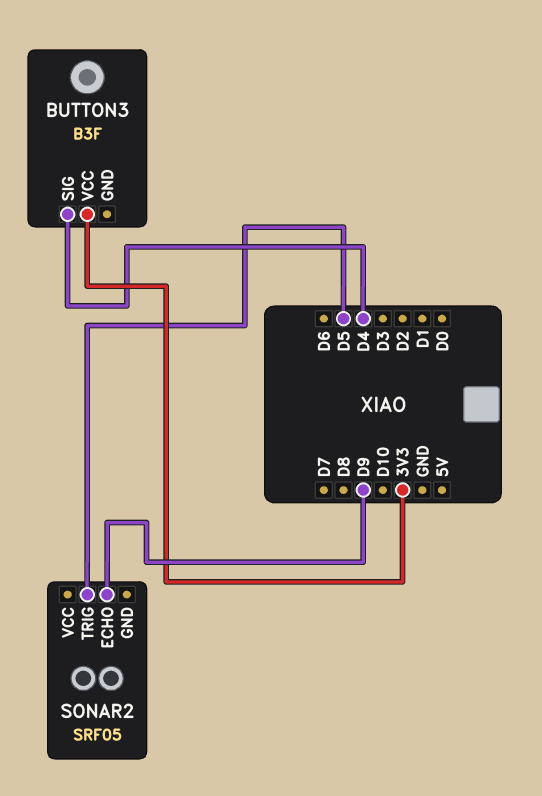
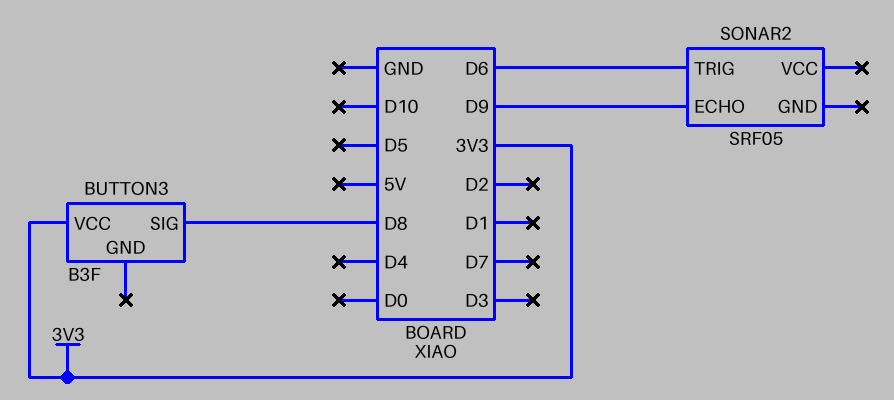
BUTTON3 pin SIG: D4 -> D8
SONAR2 pin TRIG: D5 -> D6

